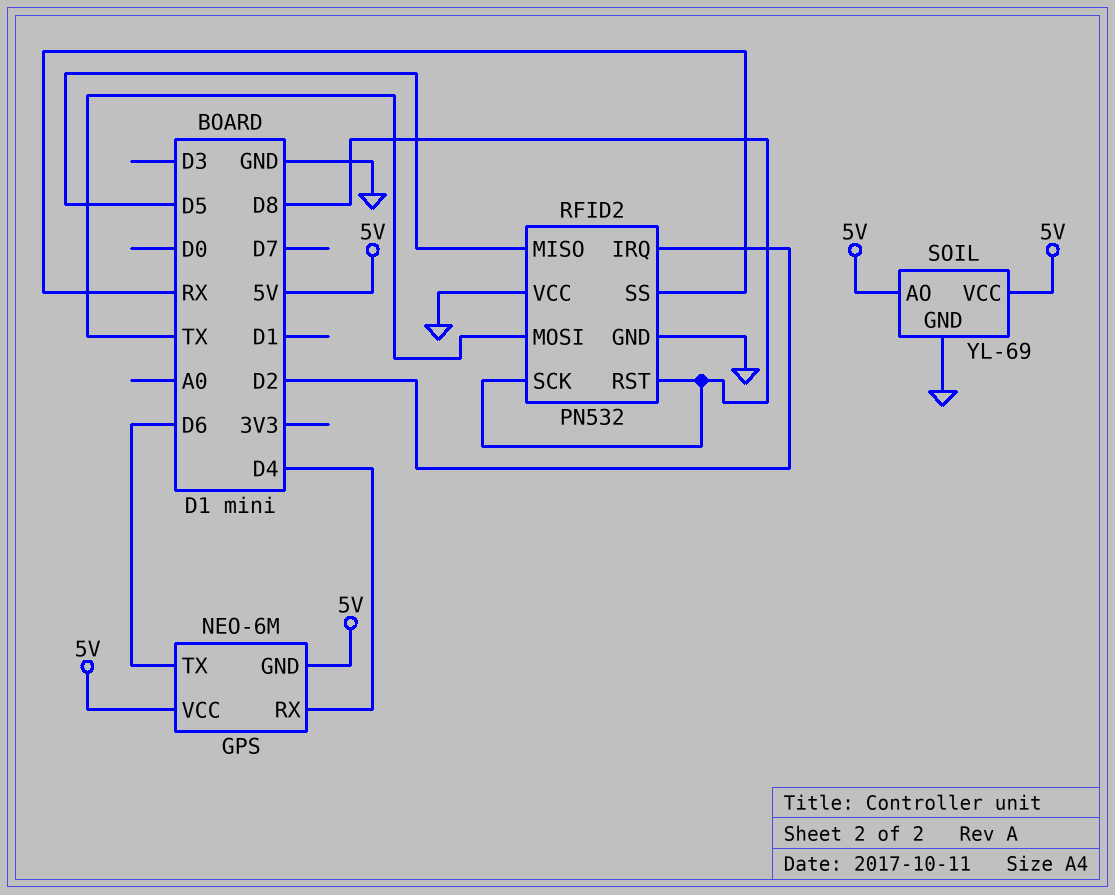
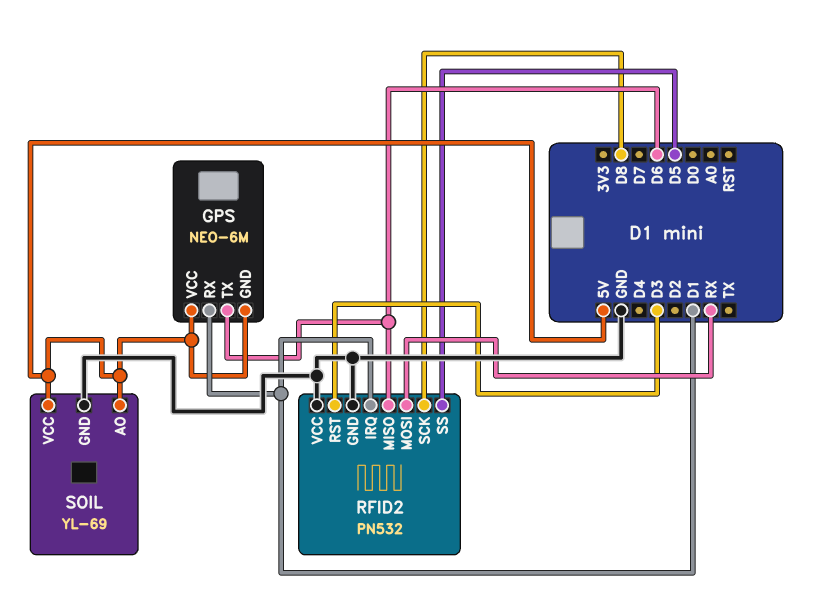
GPS pin RX: D4 -> D1
RFID2 pin IRQ: D2 -> D1
RFID2 pin MISO: D5 -> D6
RFID2 pin MOSI: TX -> RX
RFID2 pin RST: D8 -> D3
RFID2 pin SS: RX -> D5

